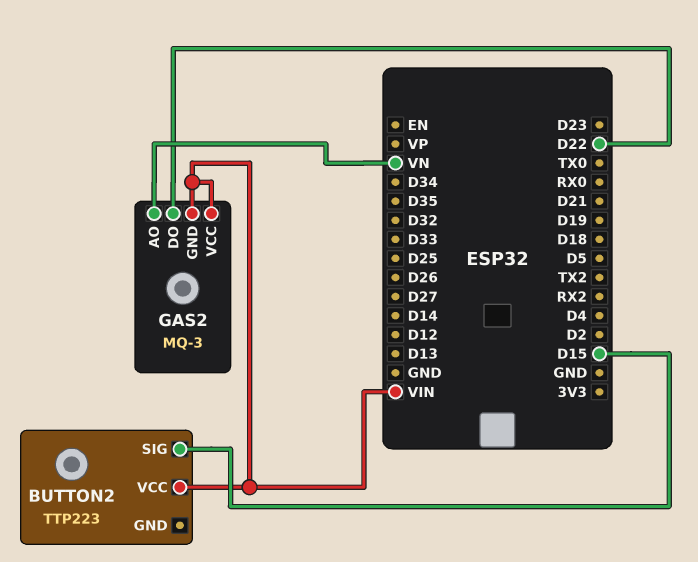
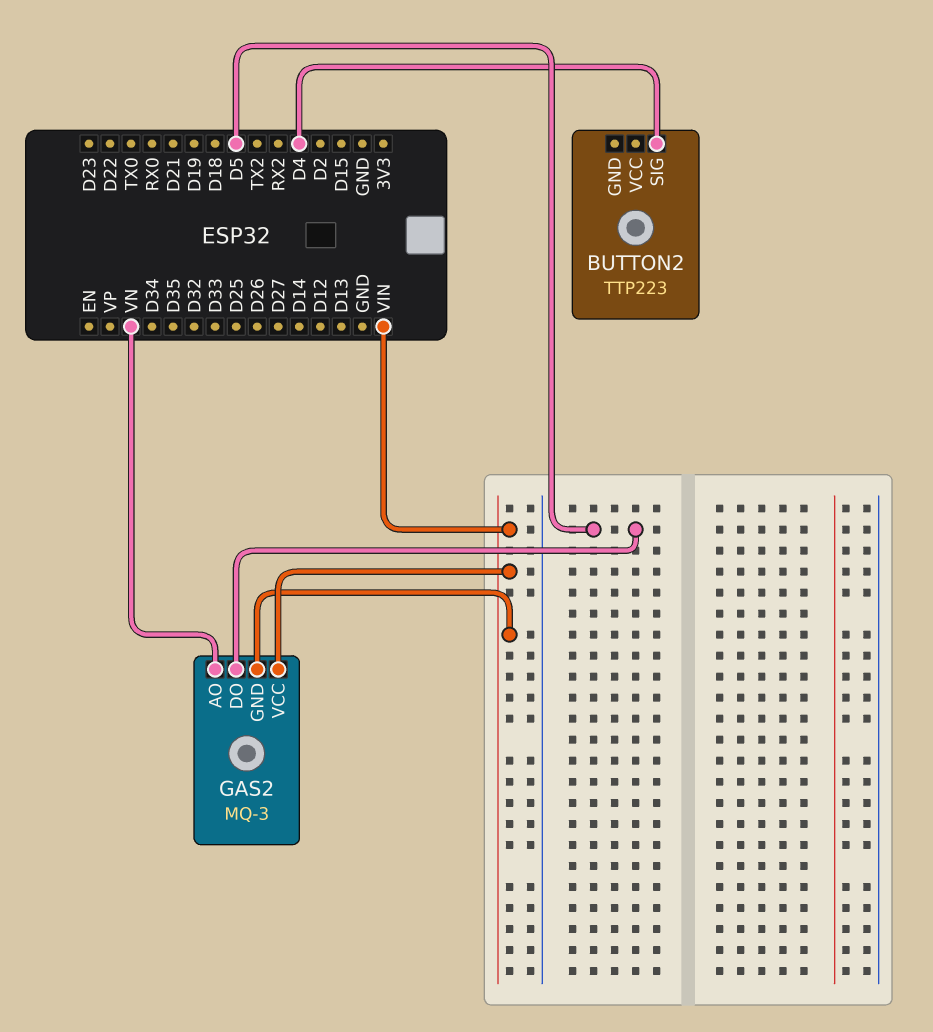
BUTTON2 pin SIG: D15 -> D4
BUTTON2 pin VCC: VIN -> none
GAS2 pin DO: D22 -> D5

